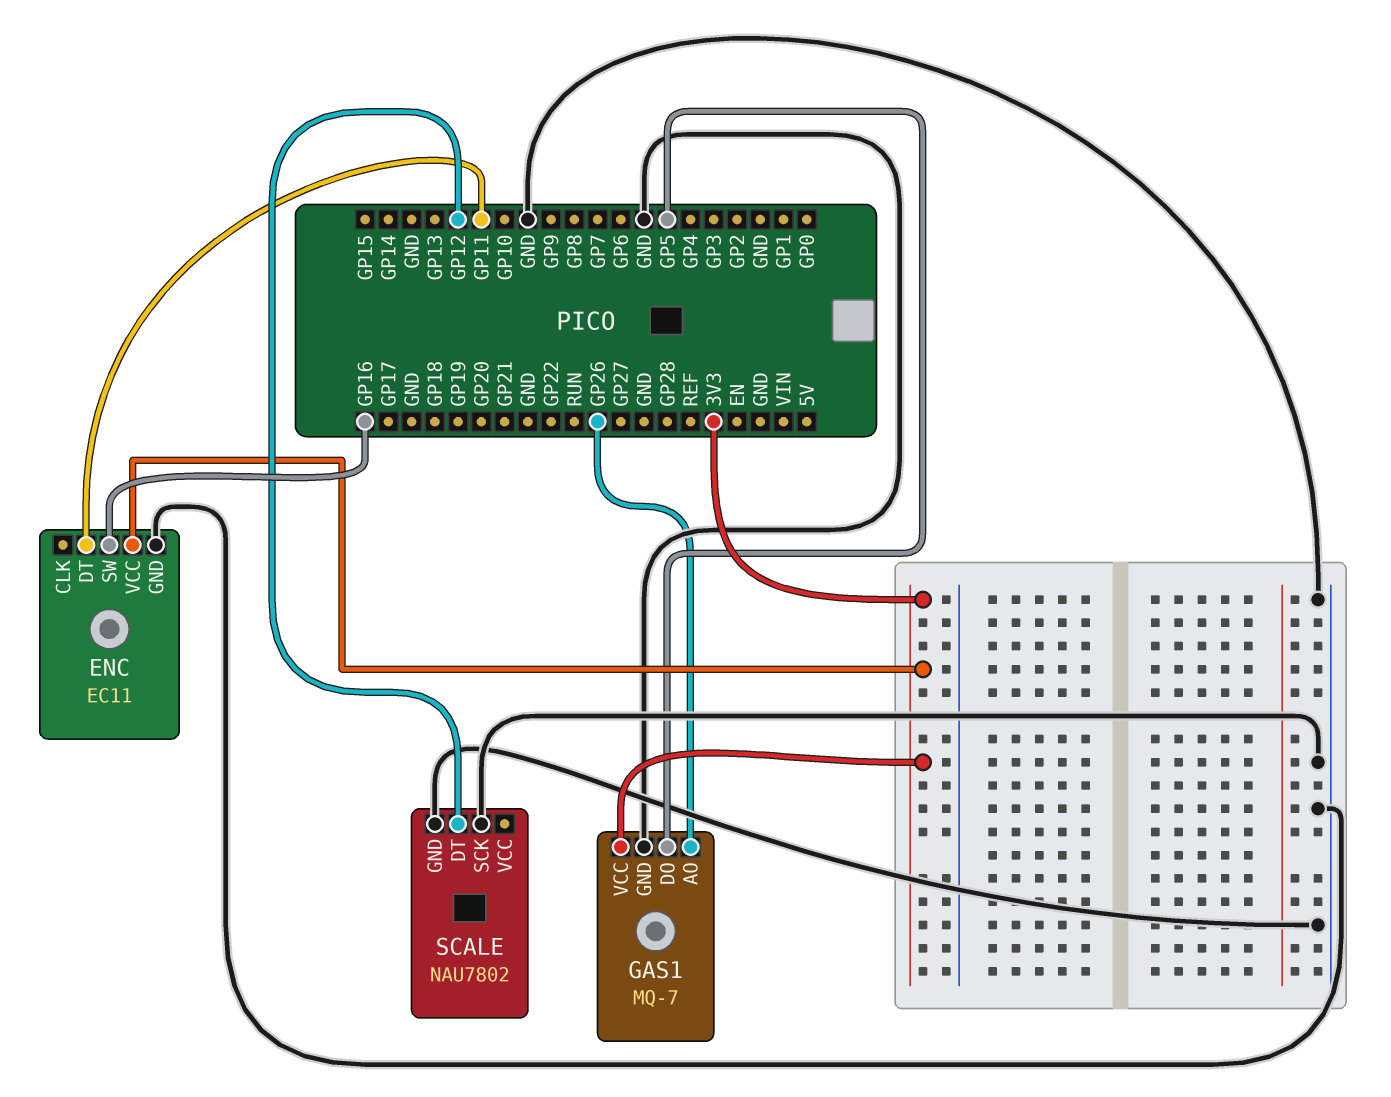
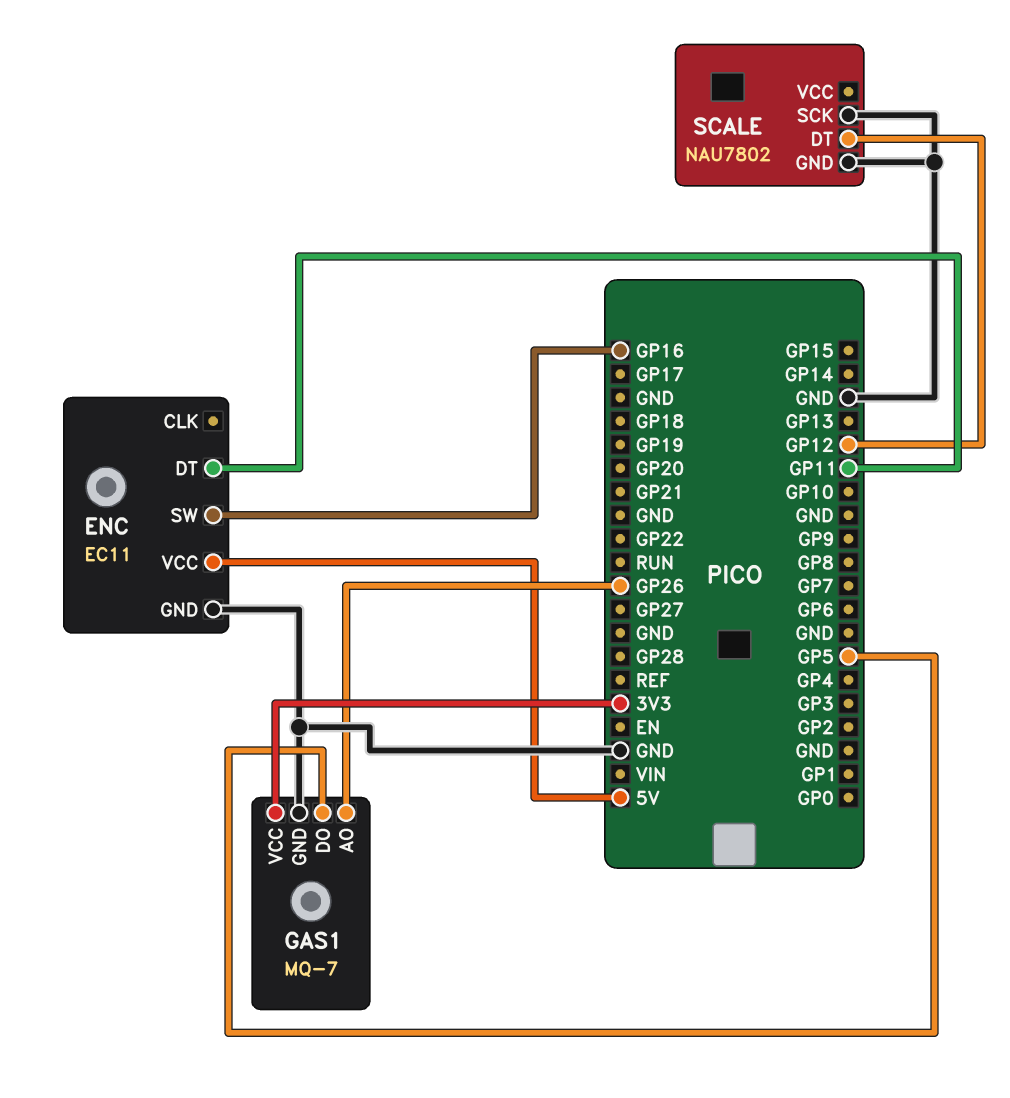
ENC pin VCC: 3V3 -> 5V

